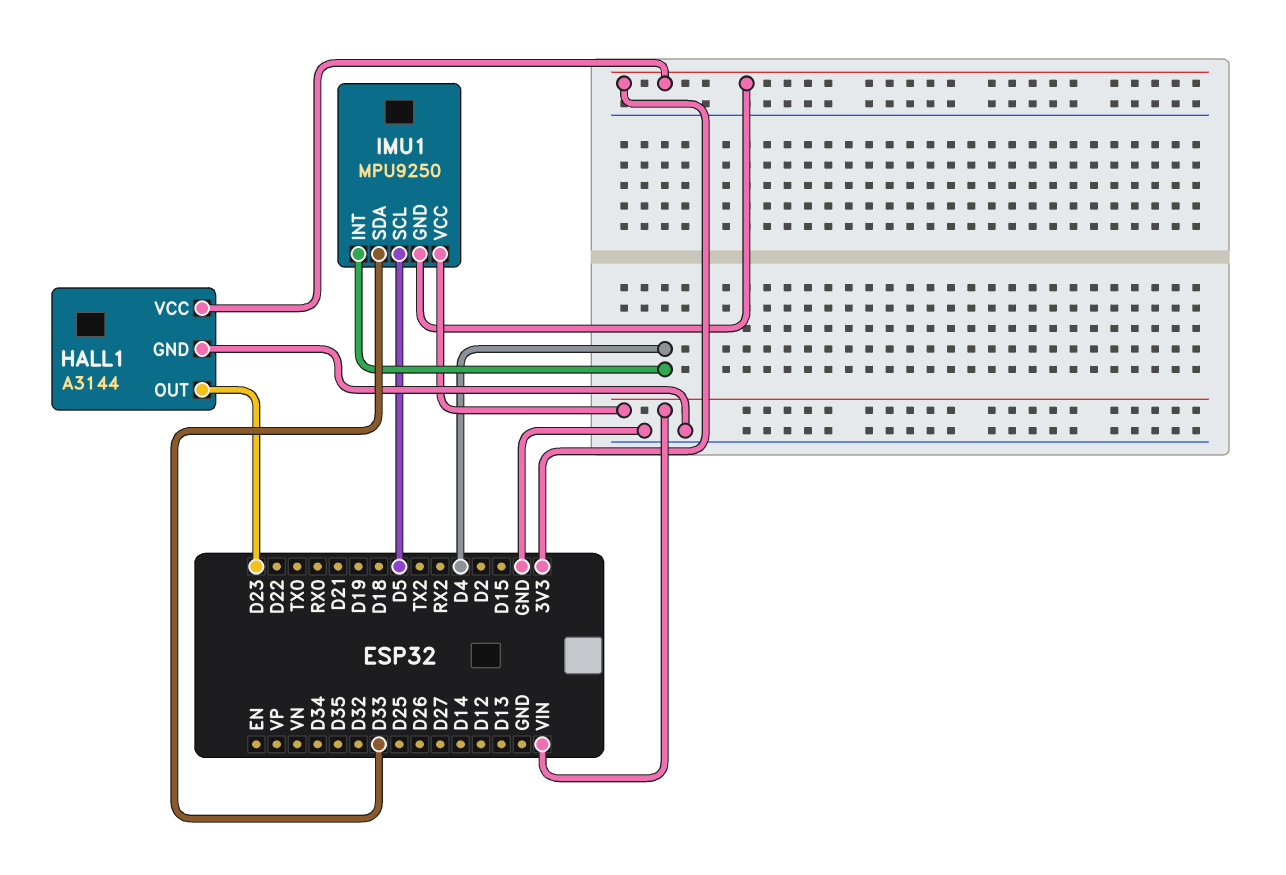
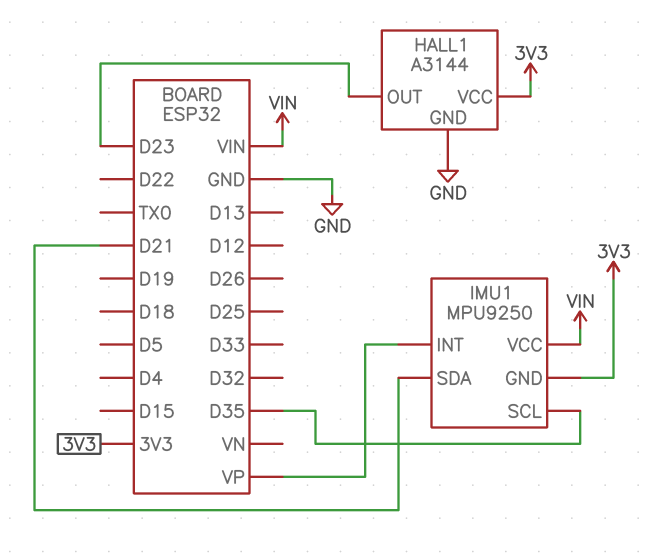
IMU1 pin INT: D4 -> VP
IMU1 pin SCL: D5 -> D35
IMU1 pin SDA: D33 -> D21

